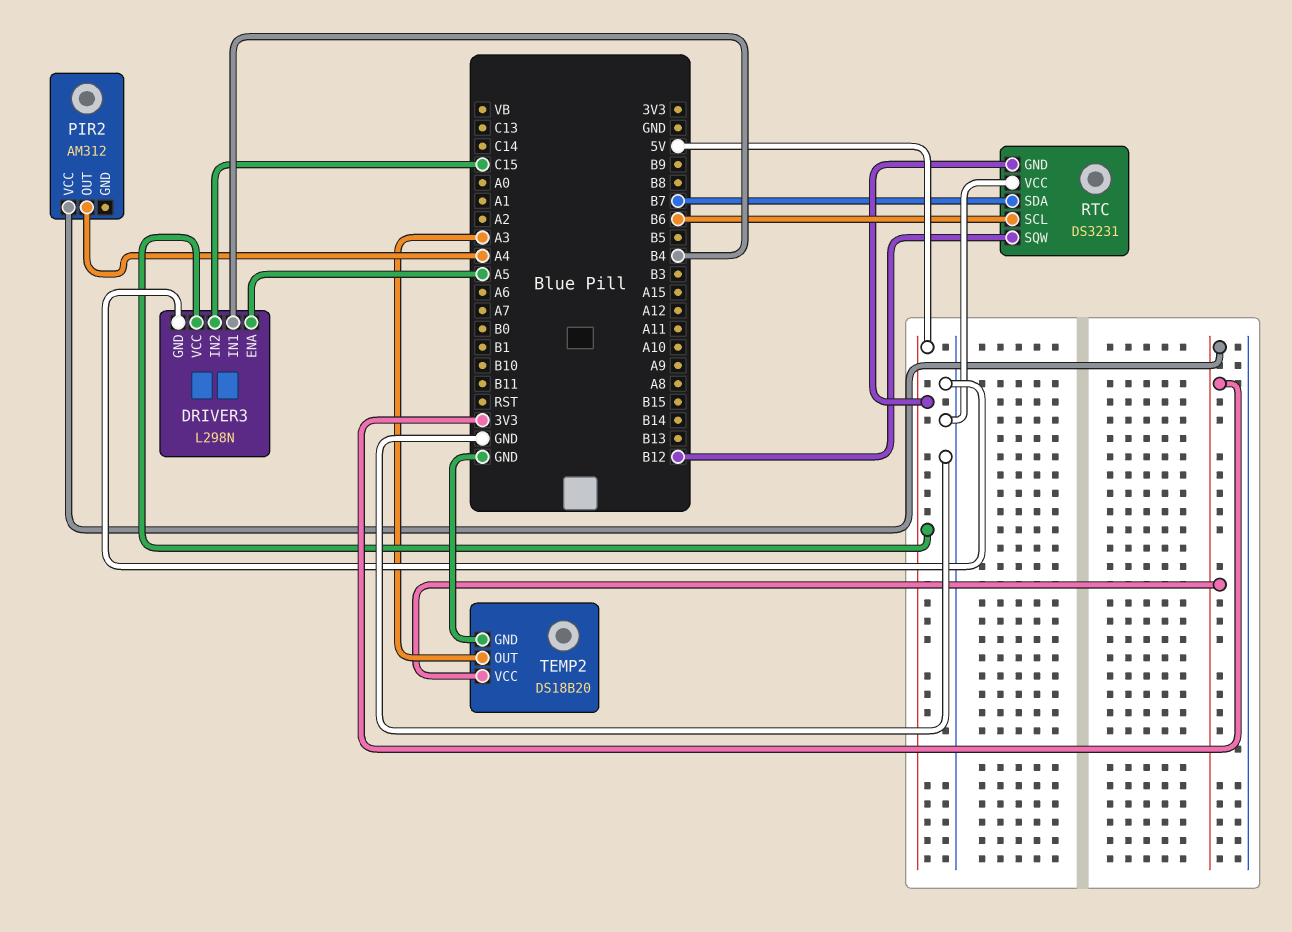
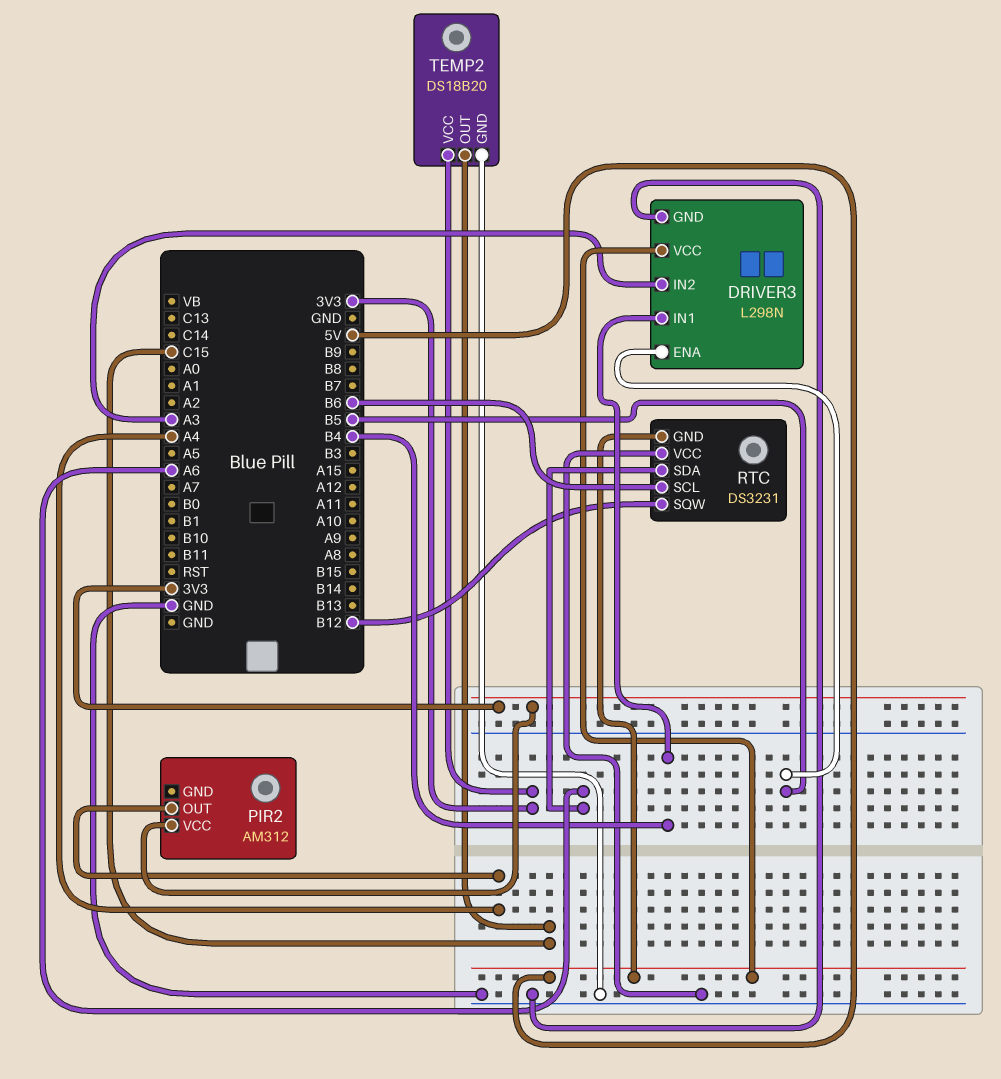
DRIVER3 pin ENA: A5 -> B5
DRIVER3 pin IN2: C15 -> A3
RTC pin SDA: B7 -> A6
TEMP2 pin OUT: A3 -> C15

